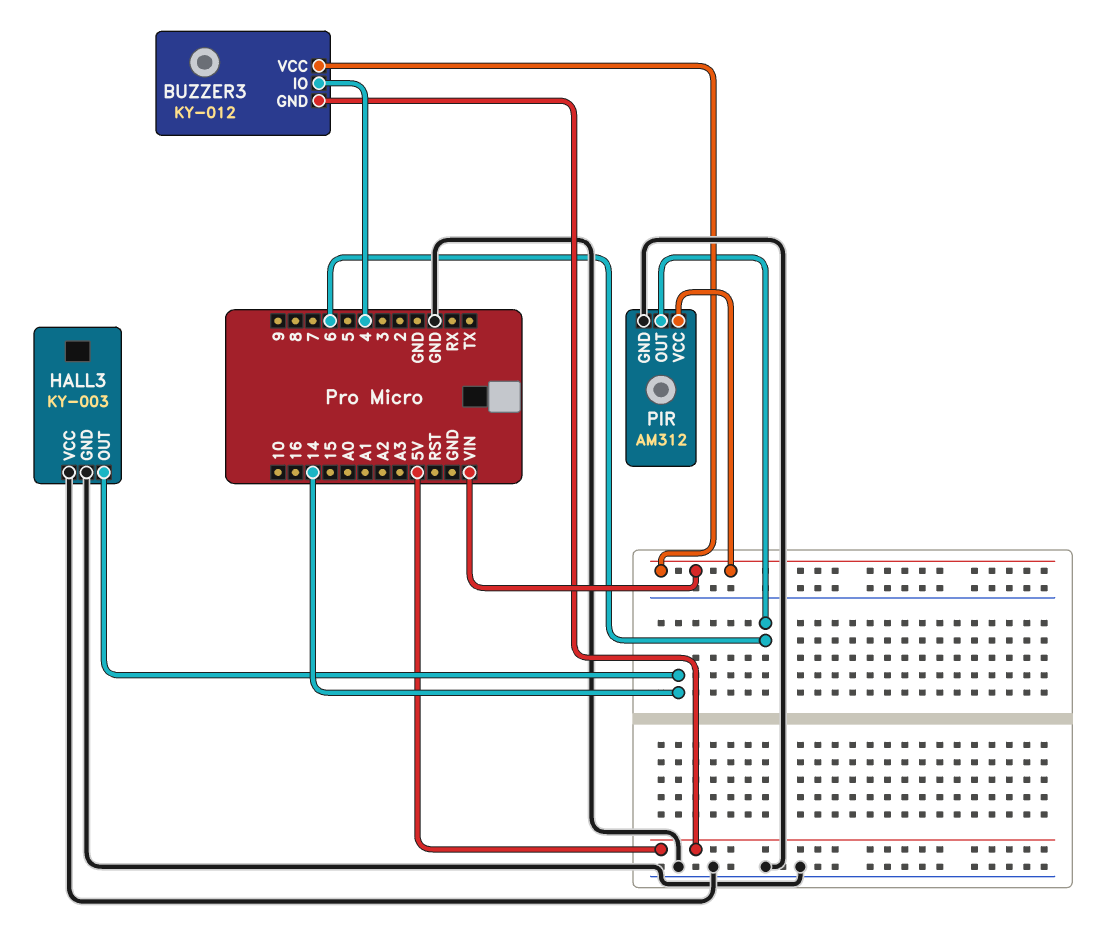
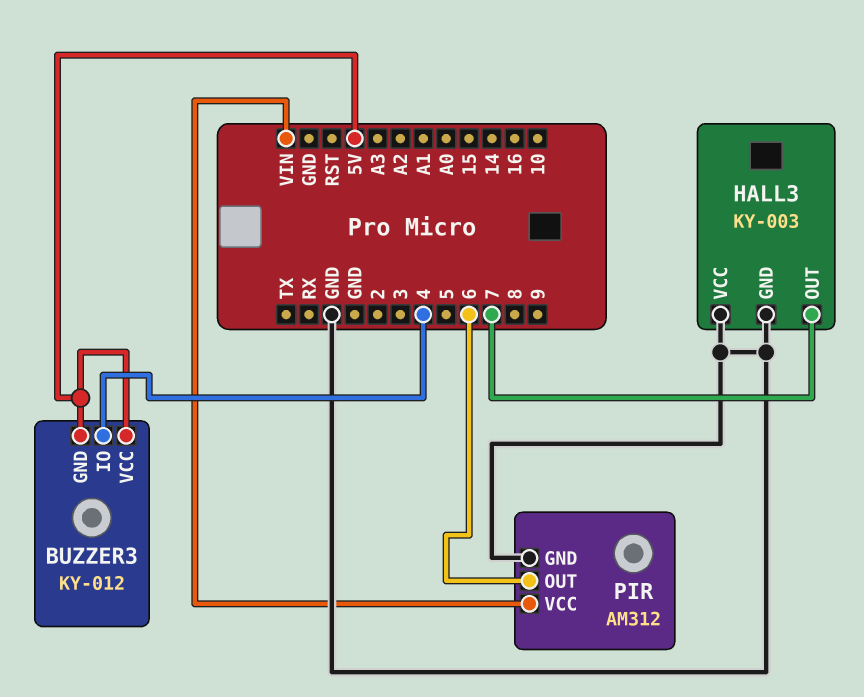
BUZZER3 pin VCC: VIN -> 5V
HALL3 pin OUT: 14 -> 7

